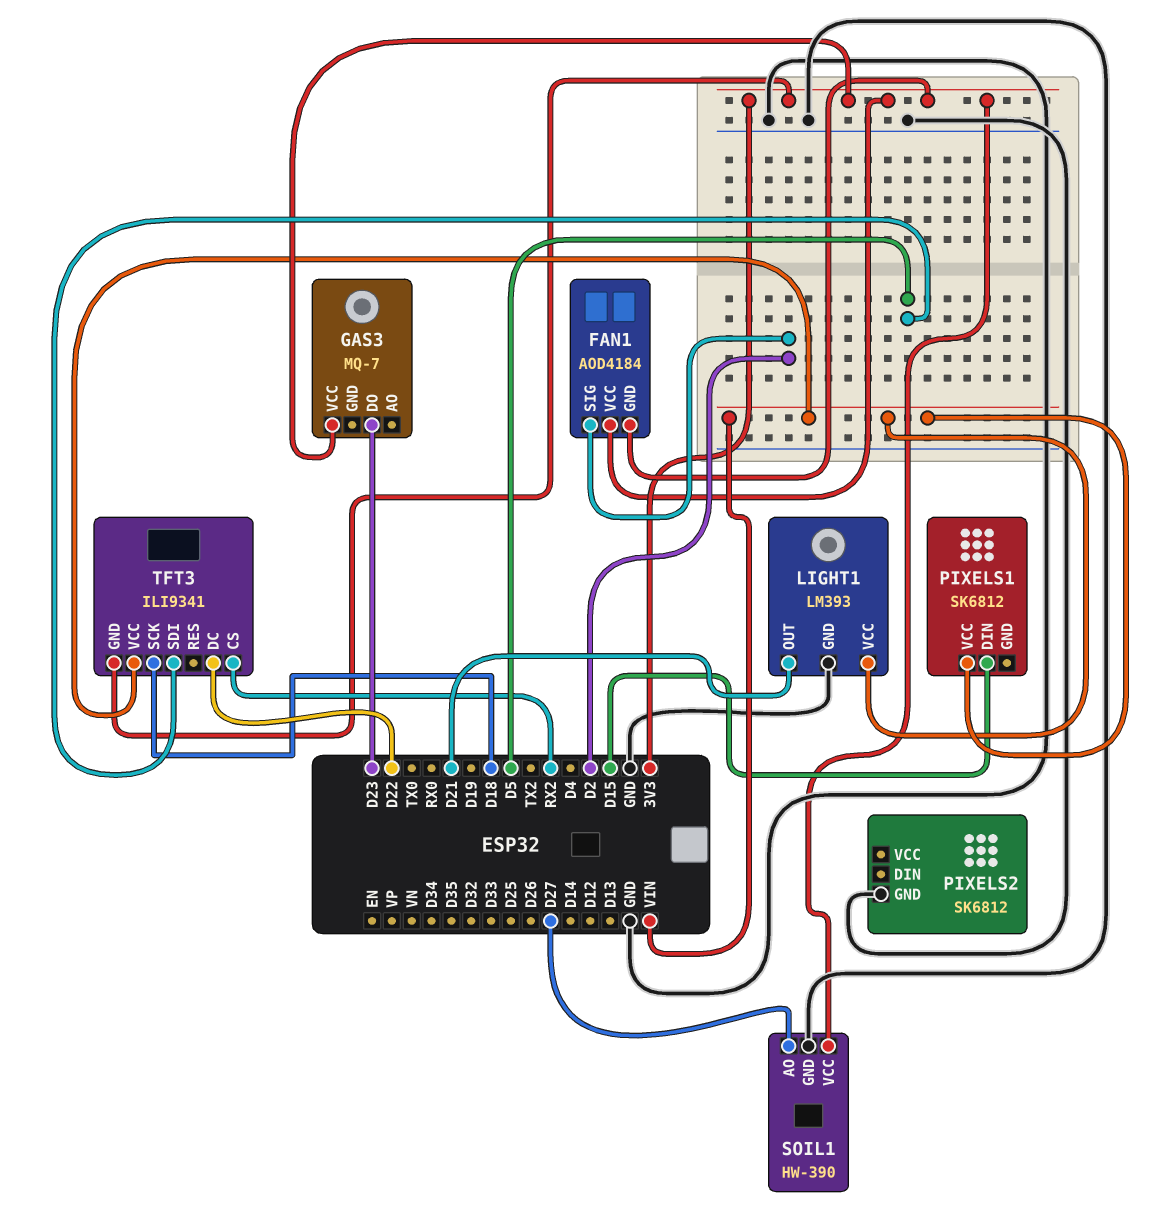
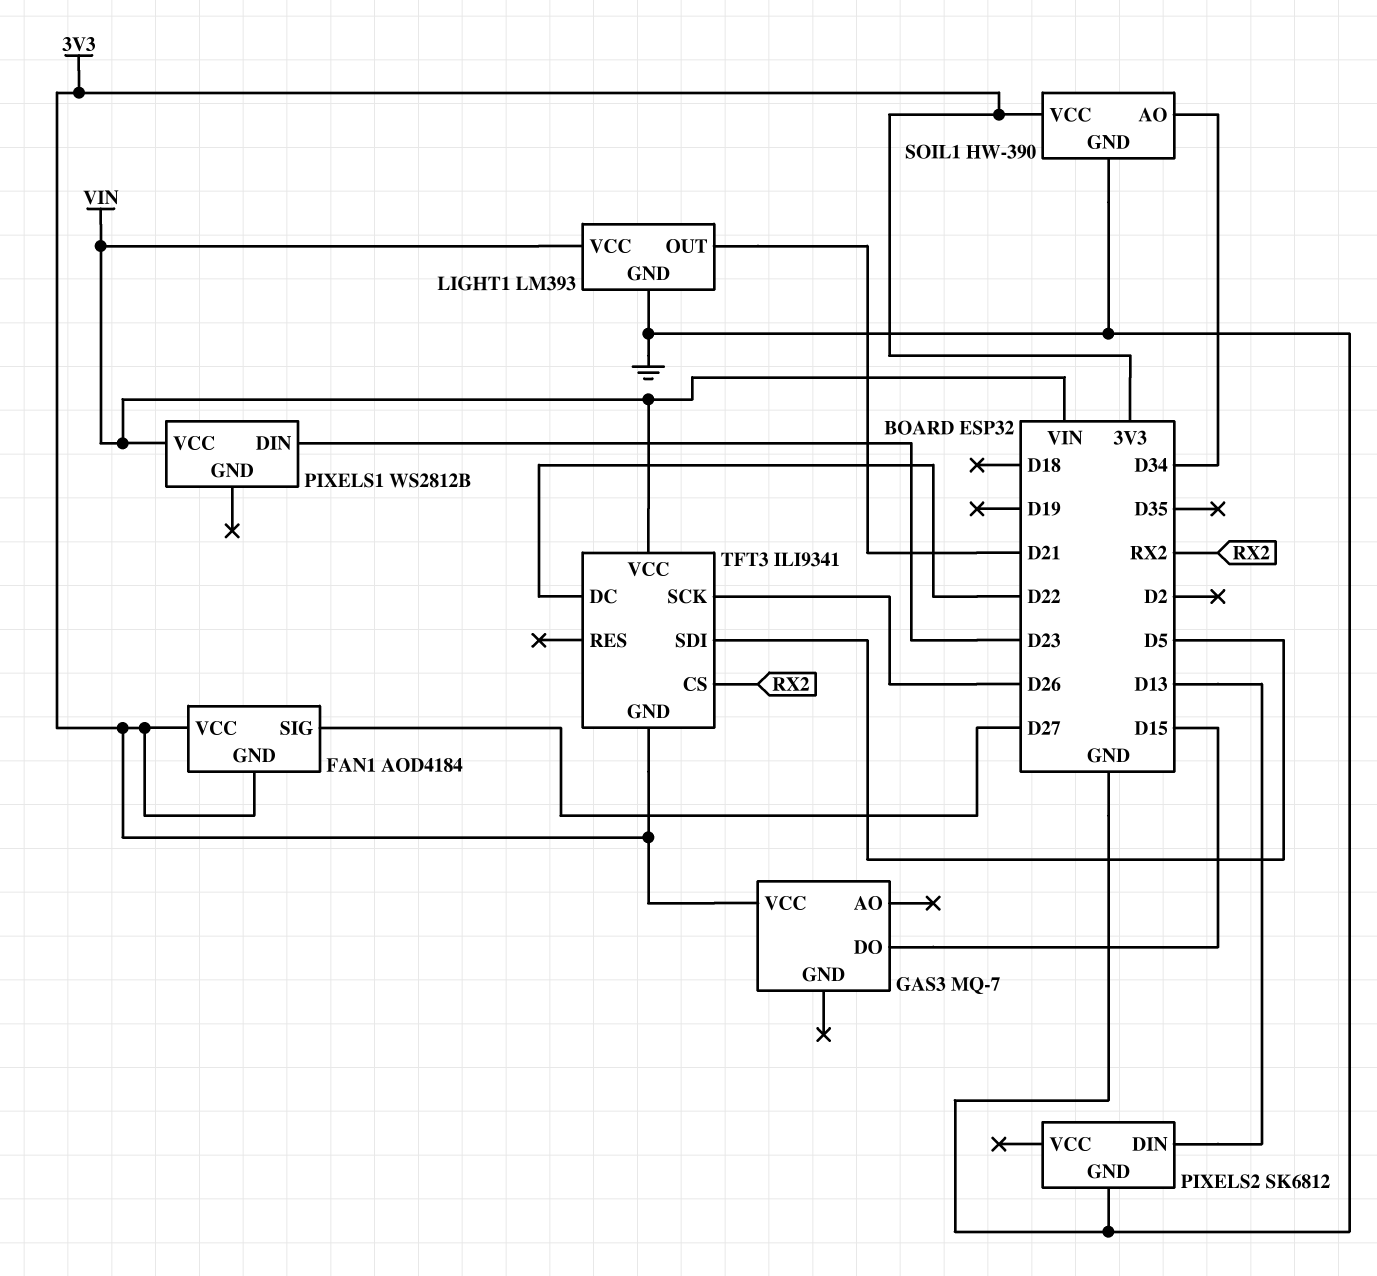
FAN1 pin SIG: D2 -> D27
GAS3 pin DO: D23 -> D15
PIXELS1: SK6812 -> WS2812B
PIXELS1 pin DIN: D15 -> D23
PIXELS2 pin DIN: none -> D13
SOIL1 pin AO: D27 -> D34
TFT3 pin SCK: D18 -> D26

